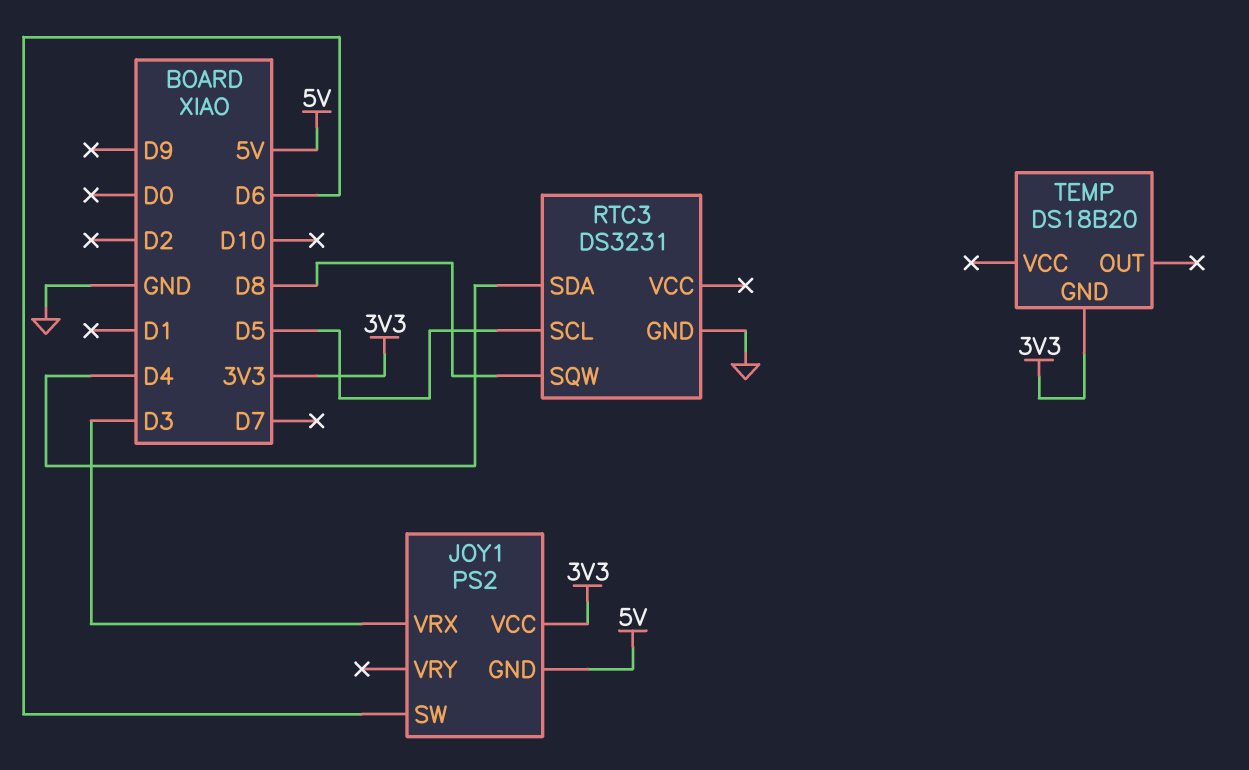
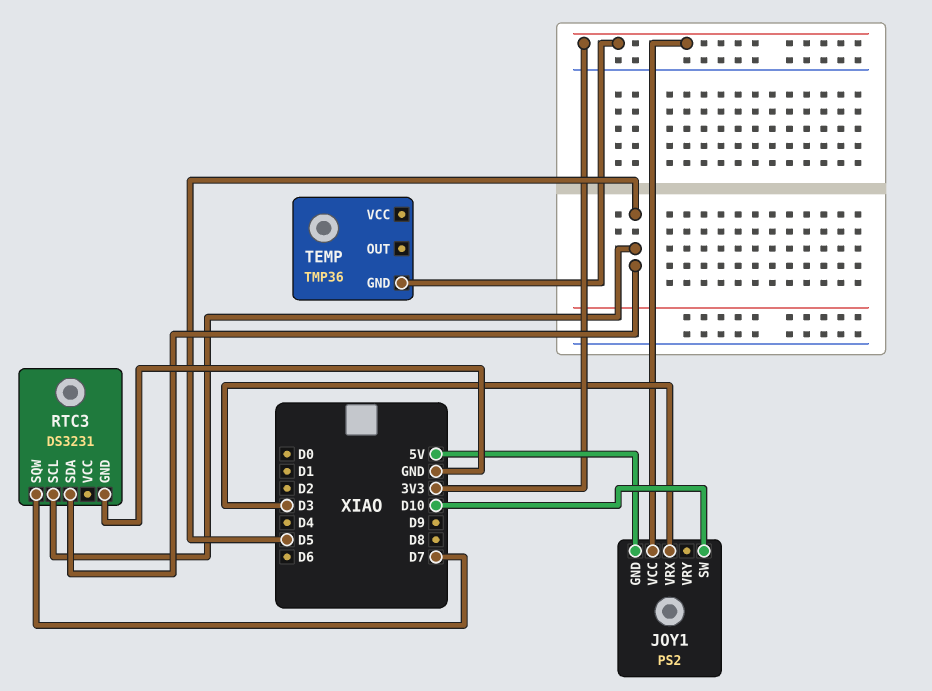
JOY1 pin SW: D6 -> D10
RTC3 pin SDA: D4 -> D5
RTC3 pin SQW: D8 -> D7
TEMP: DS18B20 -> TMP36

